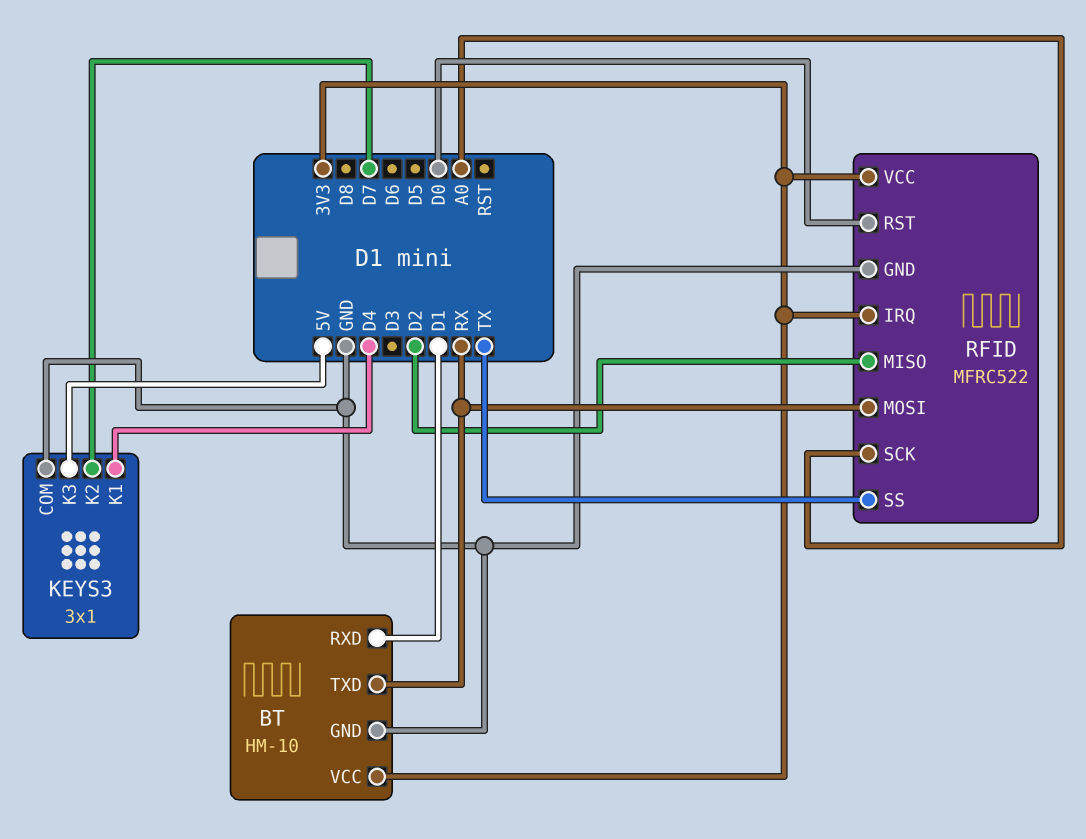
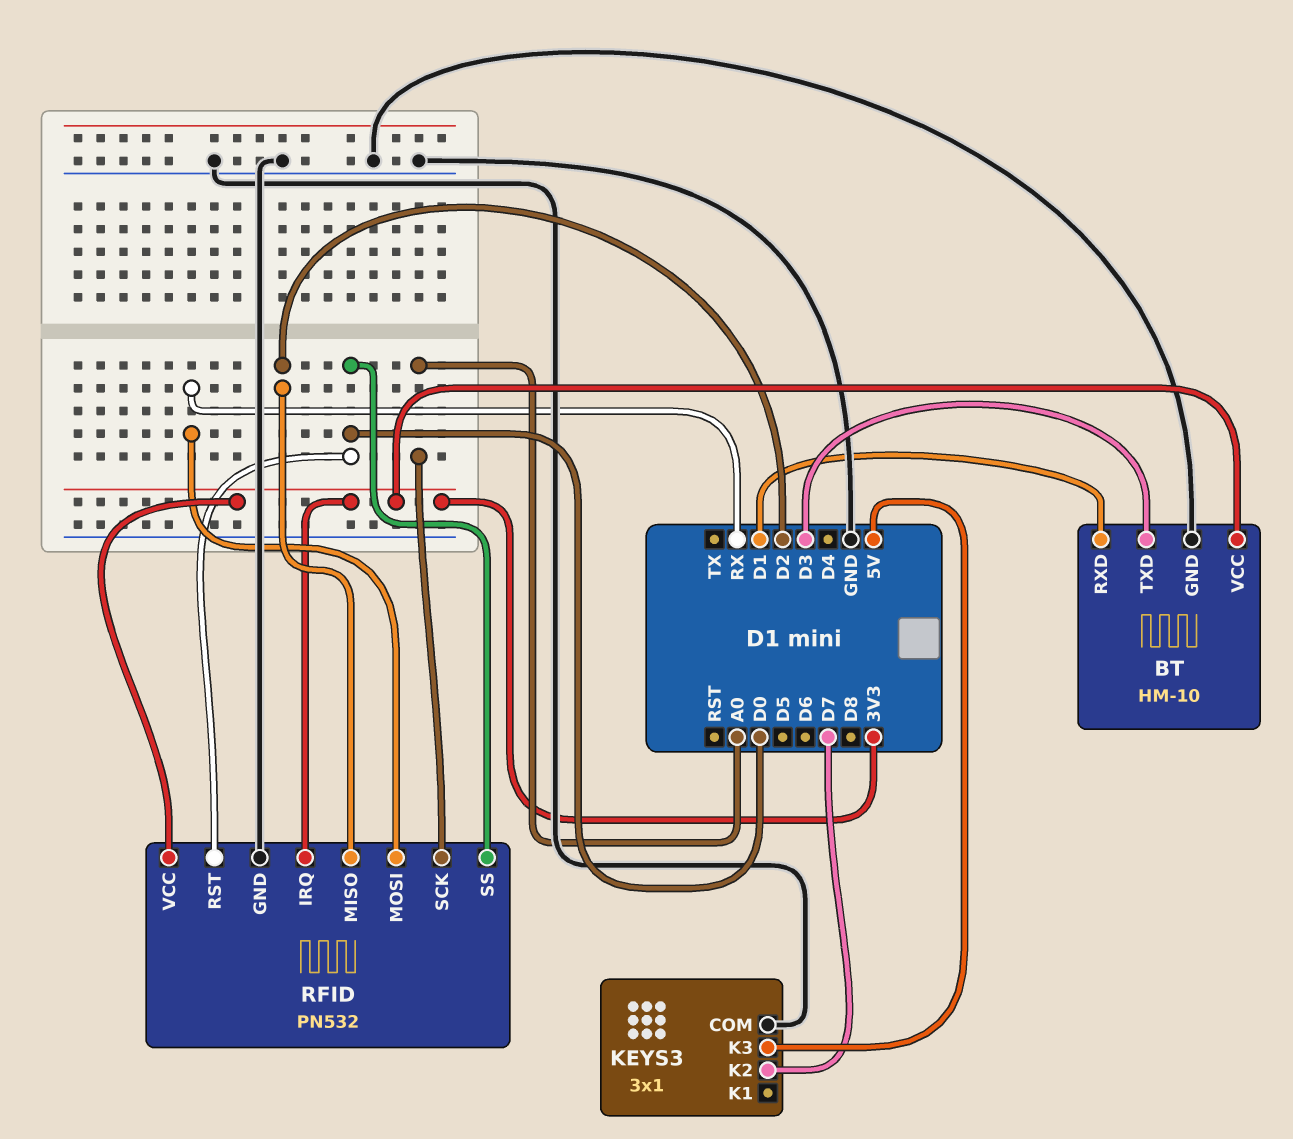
BT pin TXD: RX -> D3
KEYS3 pin K1: D4 -> none
RFID: MFRC522 -> PN532
RFID pin SS: TX -> D0

